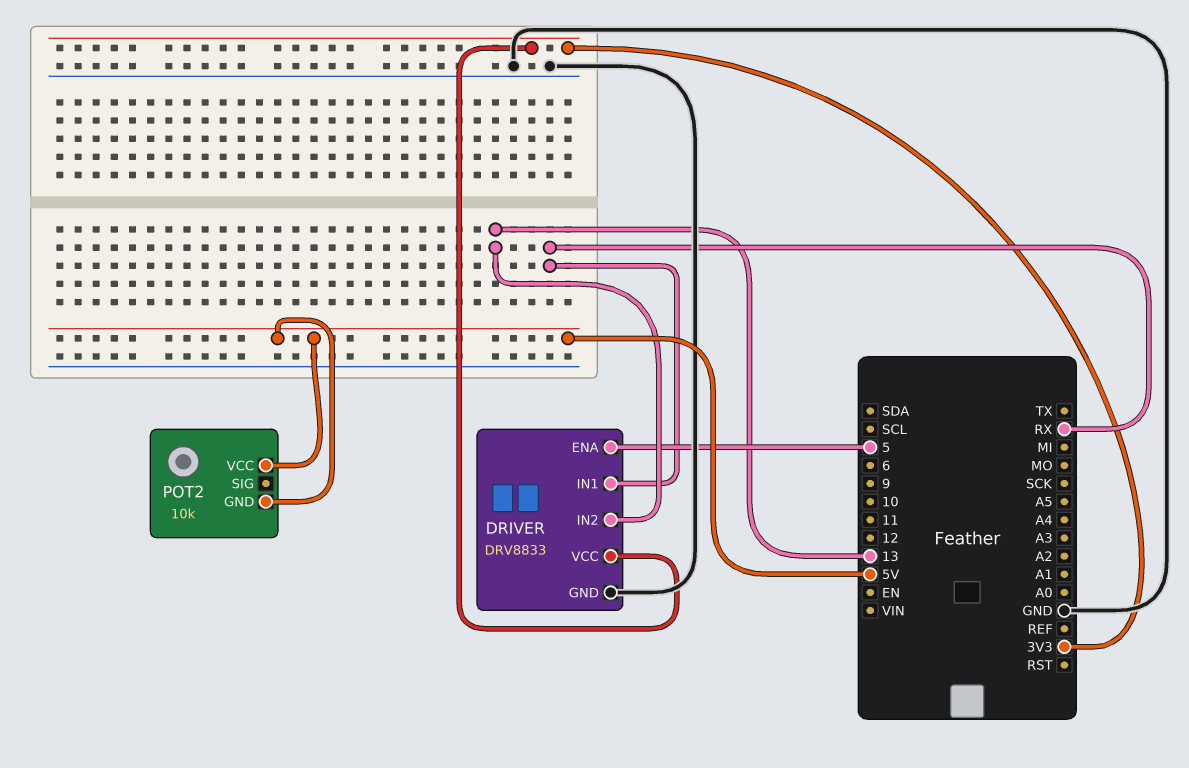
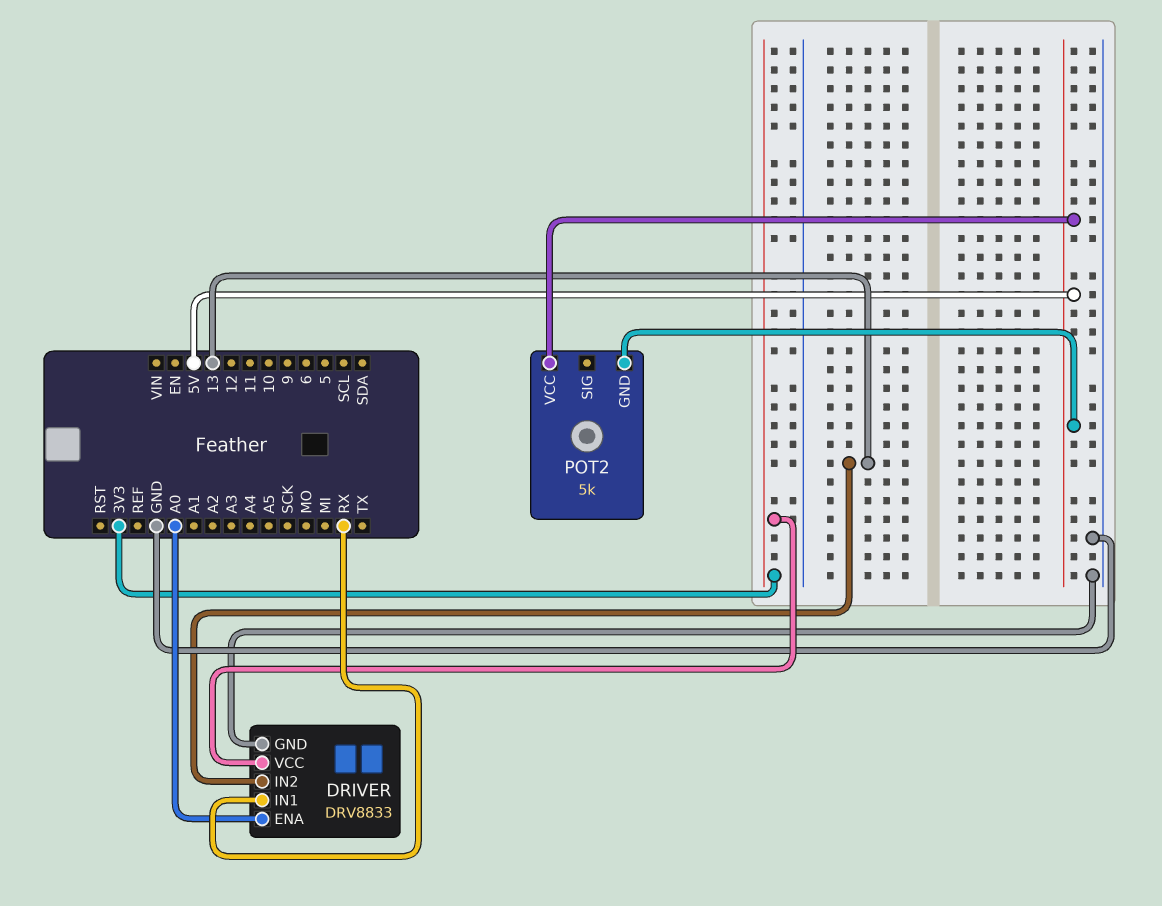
DRIVER pin ENA: 5 -> A0
POT2: 10k -> 5k

